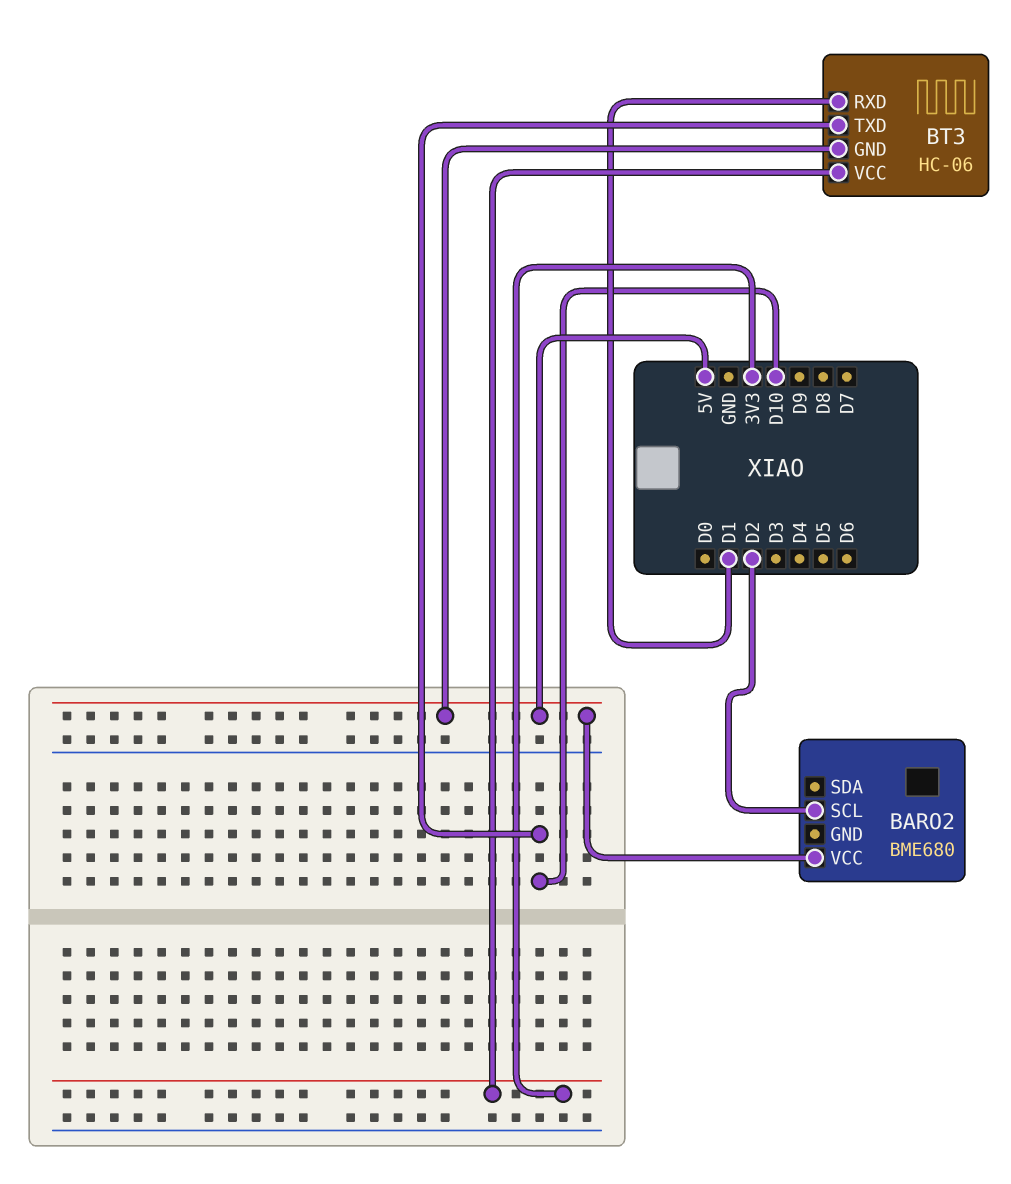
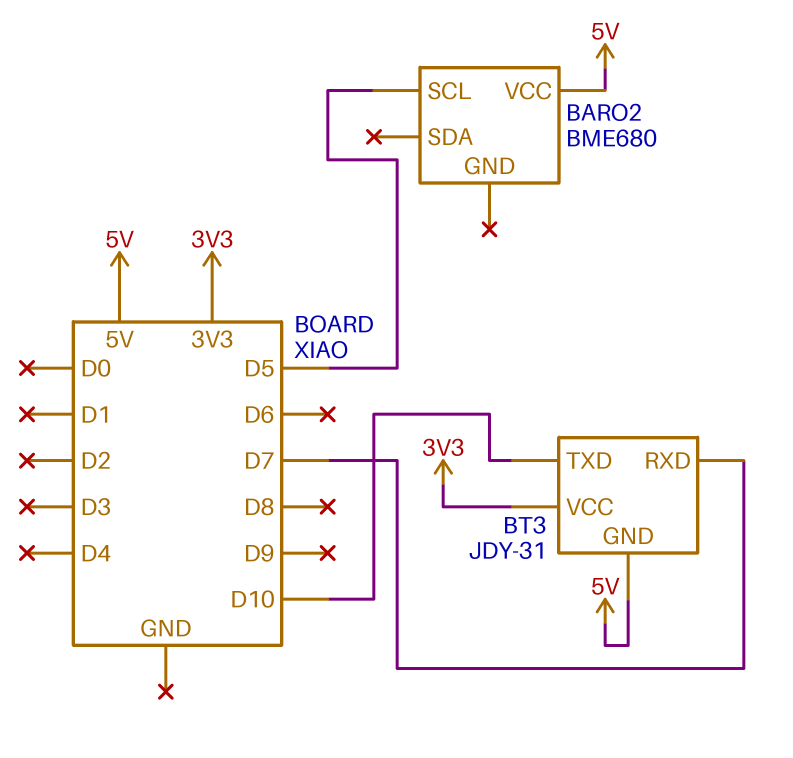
BARO2 pin SCL: D2 -> D5
BT3: HC-06 -> JDY-31
BT3 pin RXD: D1 -> D7

